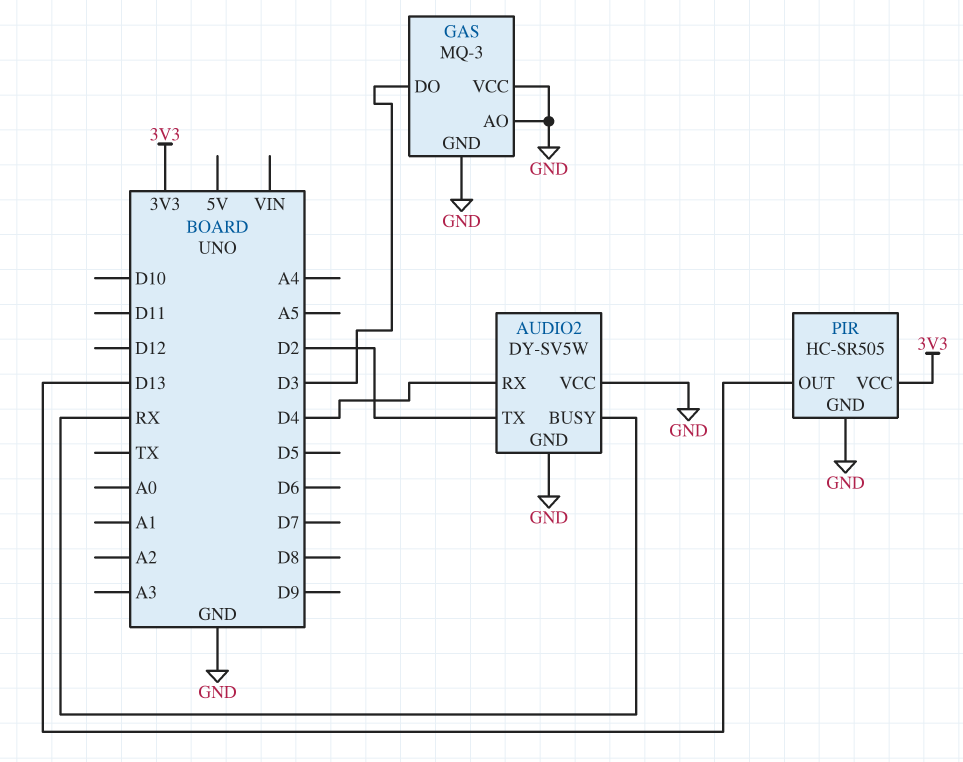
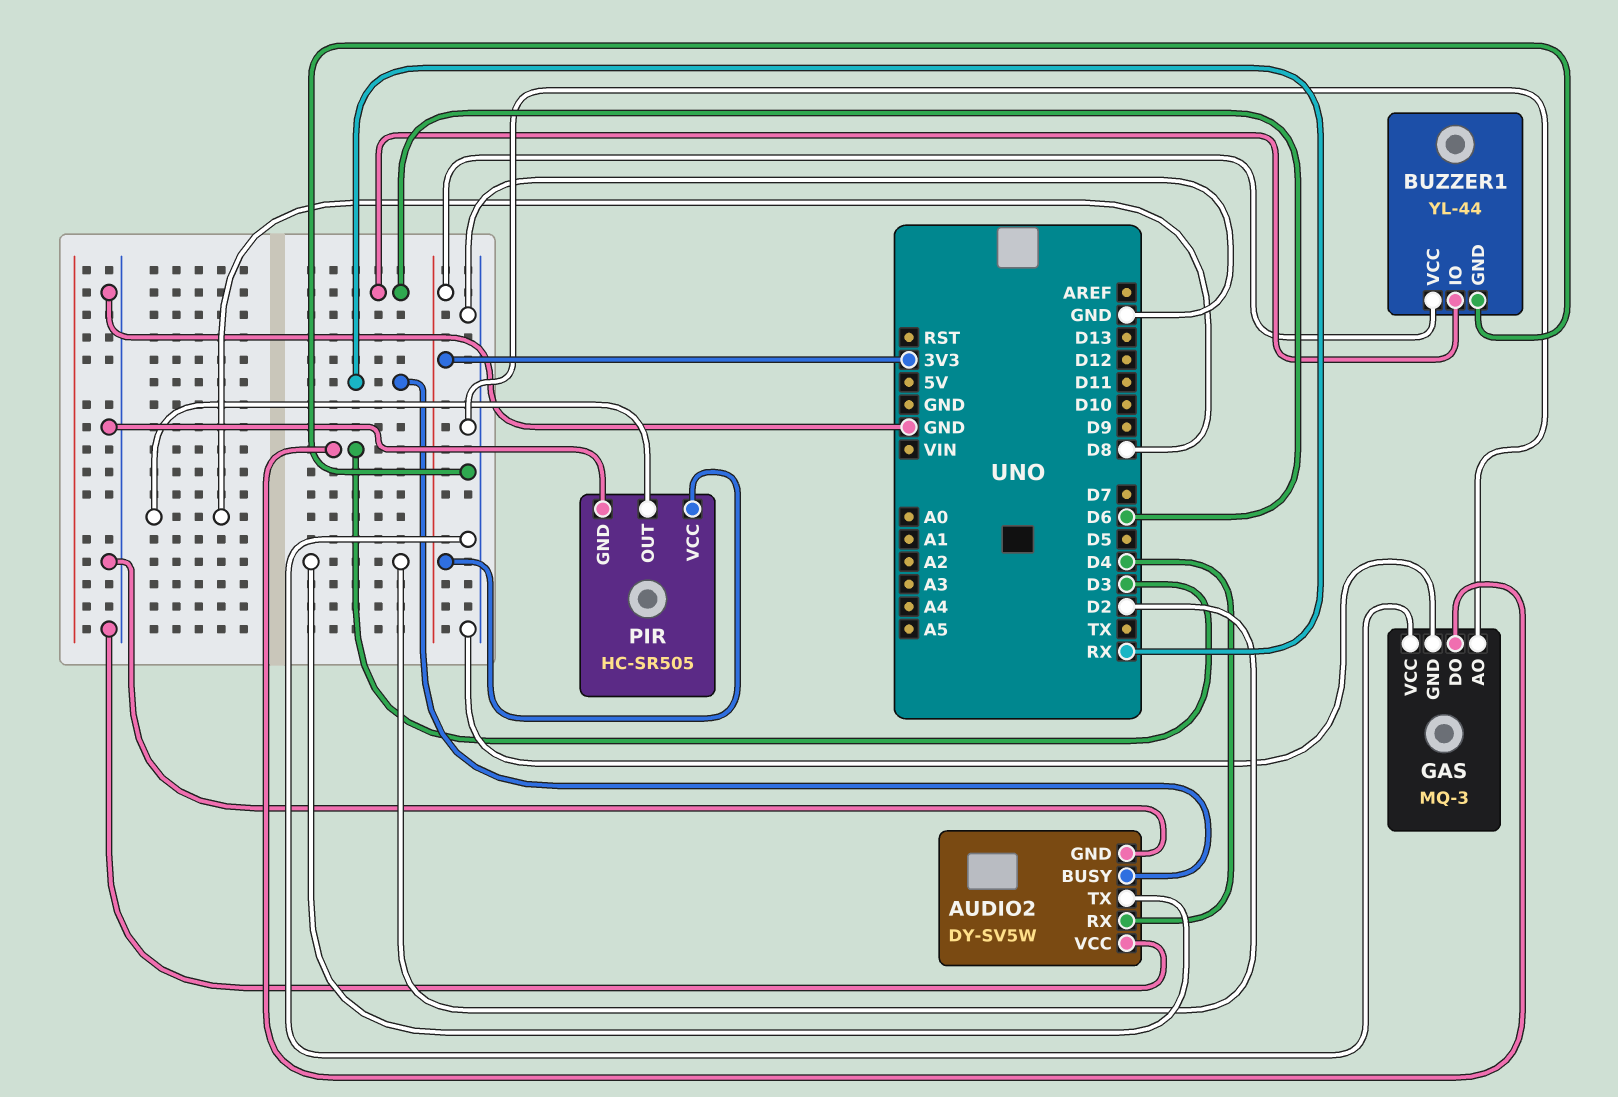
BUZZER1: none -> YL-44
BUZZER1 pin GND: none -> GND
BUZZER1 pin IO: none -> D6
BUZZER1 pin VCC: none -> 3V3
PIR pin OUT: D13 -> D8

